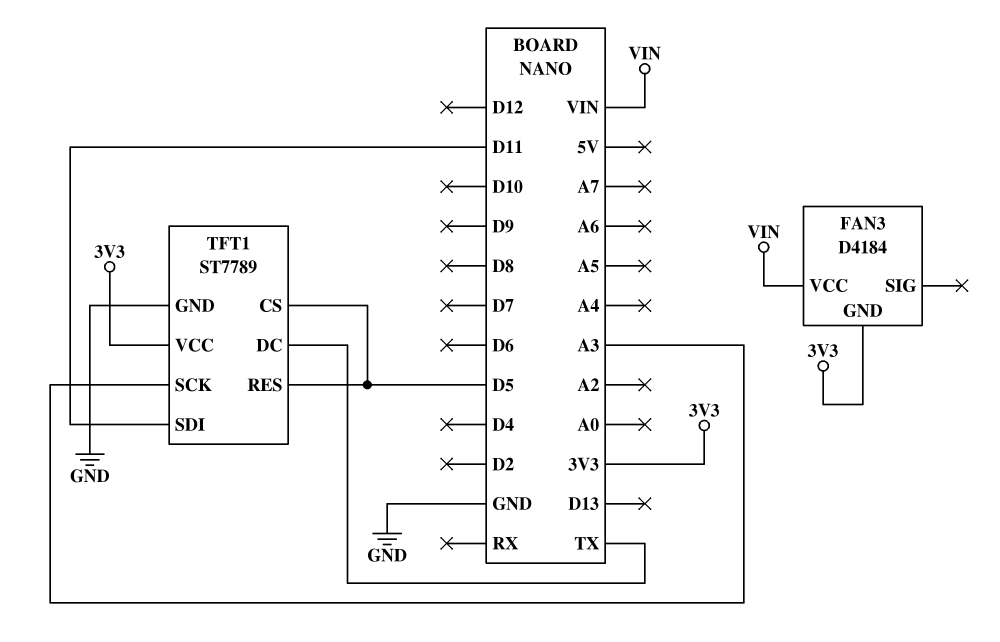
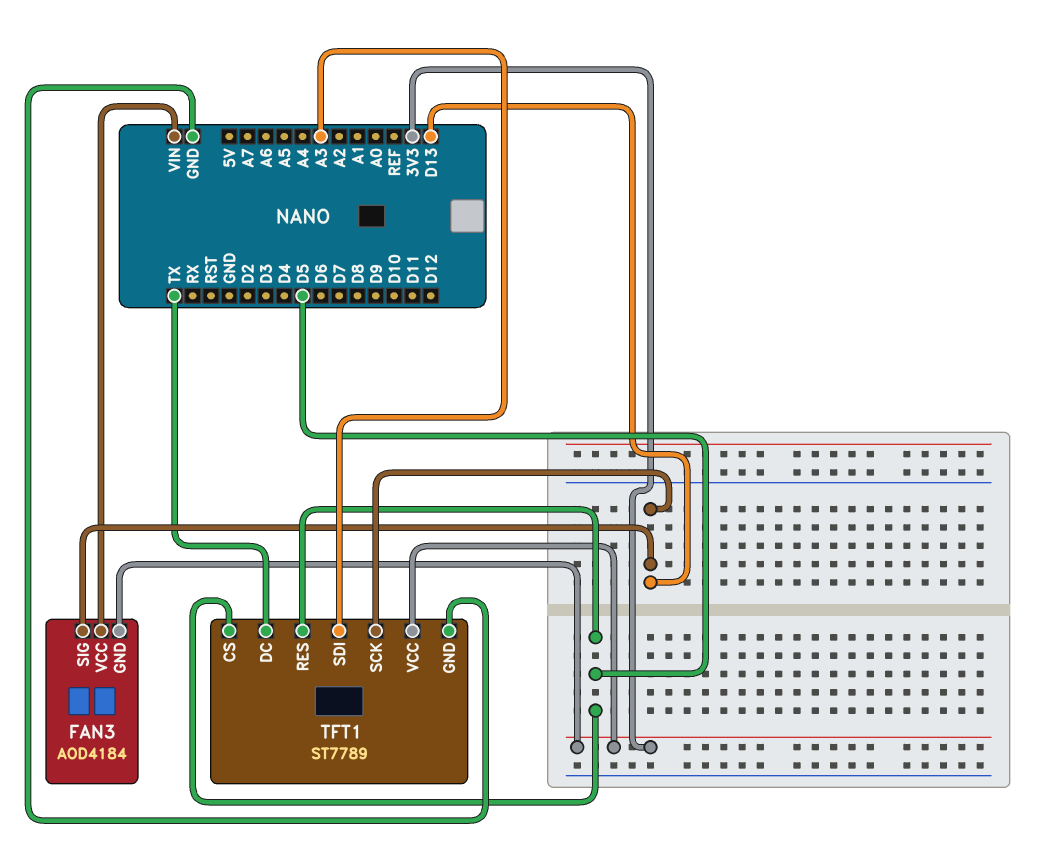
FAN3: D4184 -> AOD4184
FAN3 pin SIG: none -> D13
TFT1 pin SCK: A3 -> D13
TFT1 pin SDI: D11 -> A3

